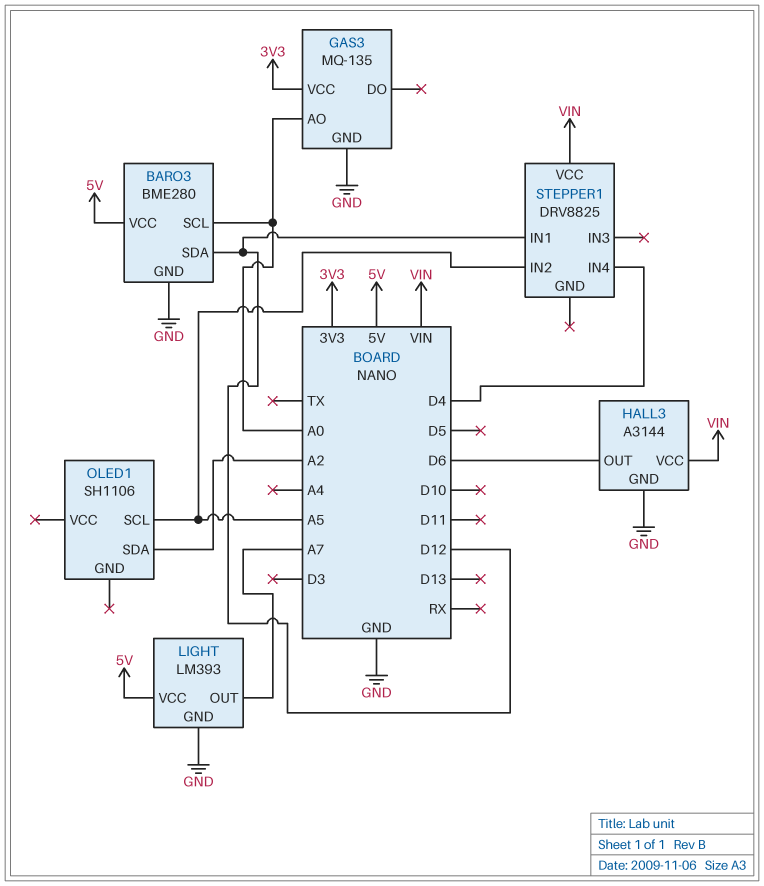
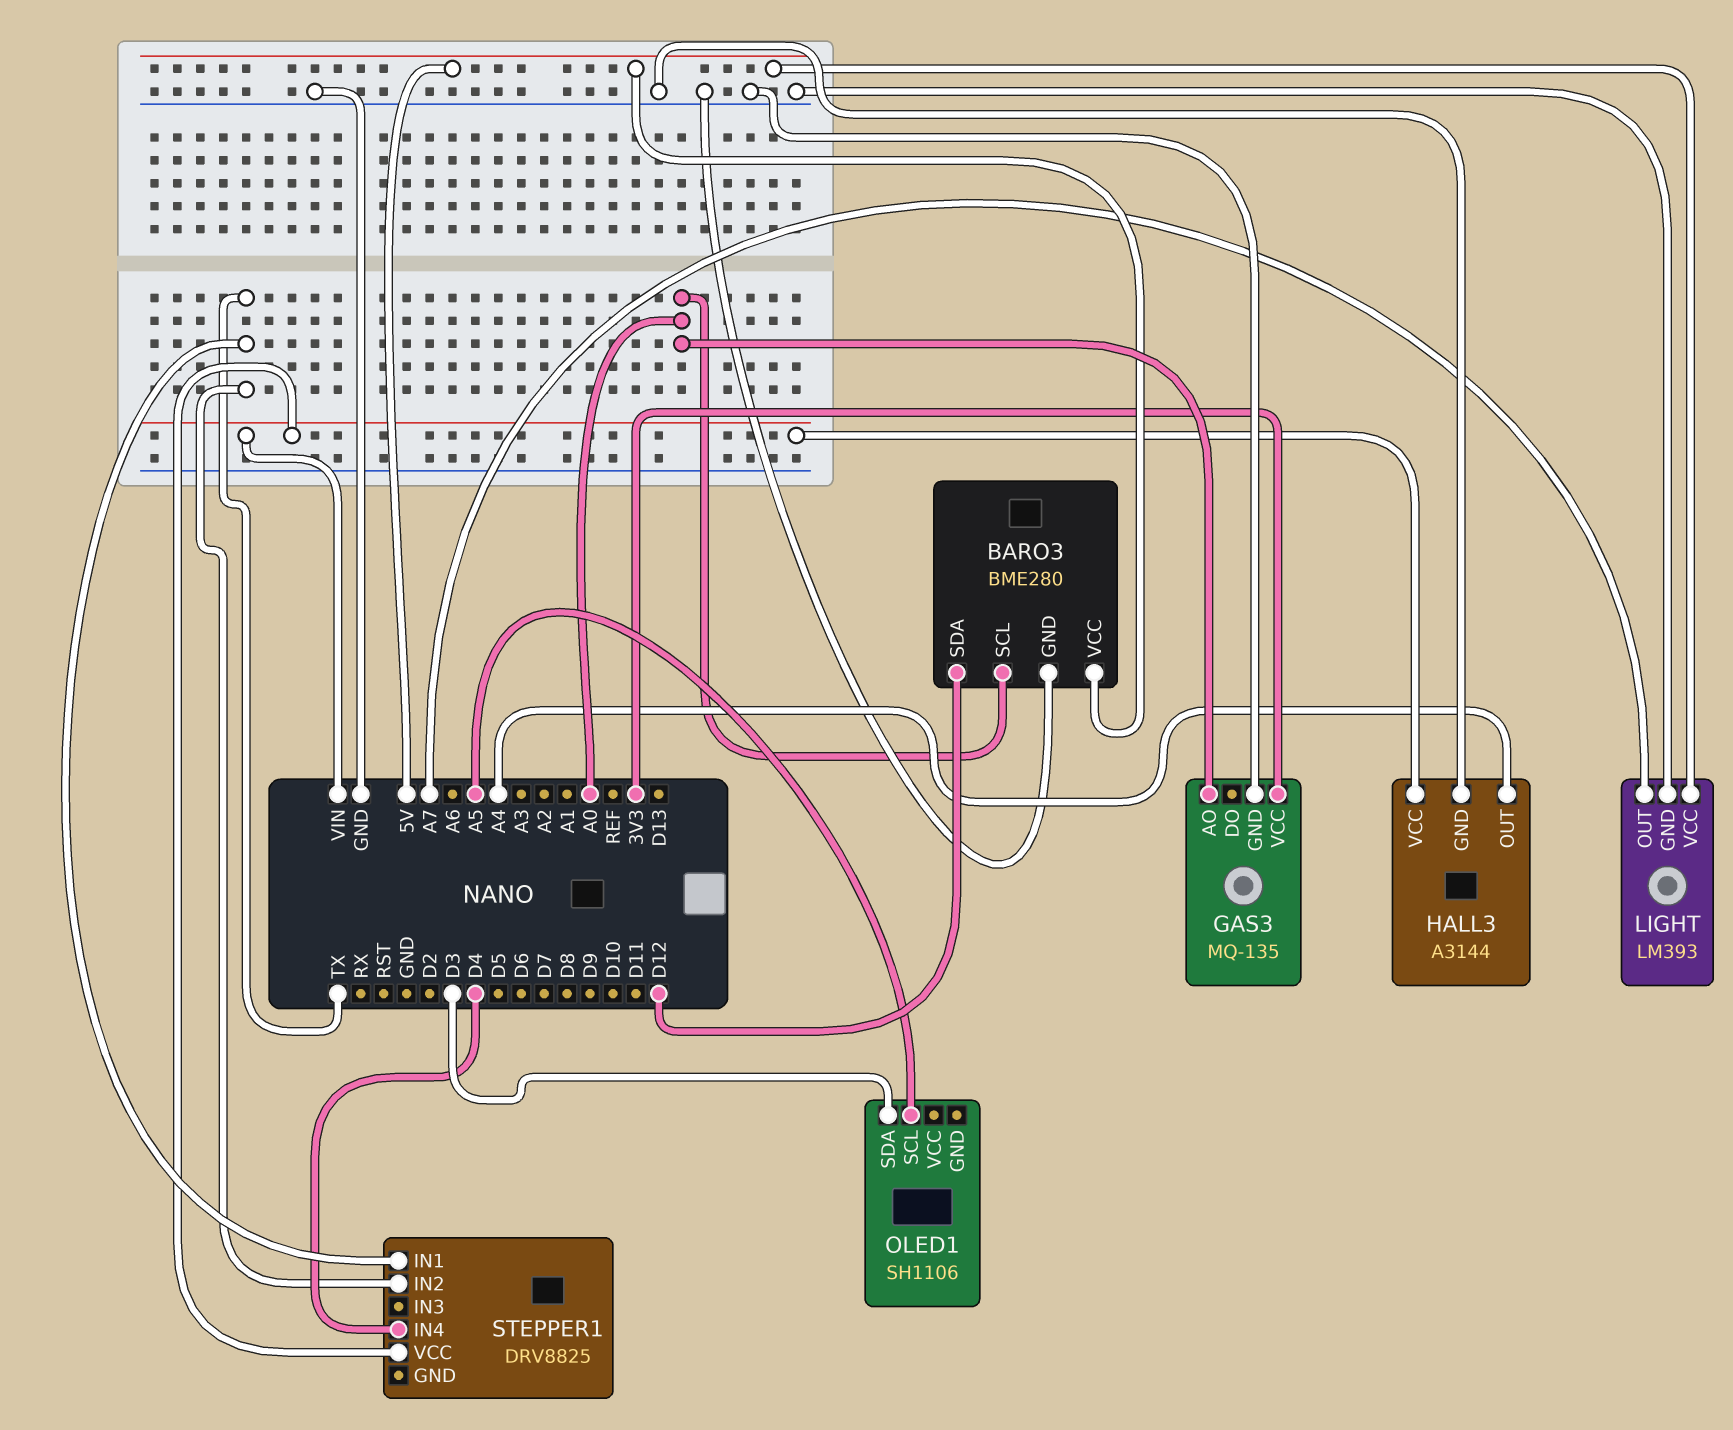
HALL3 pin OUT: D6 -> A4
OLED1 pin SDA: A2 -> D3
STEPPER1 pin IN1: D12 -> TX
STEPPER1 pin IN2: A5 -> TX

